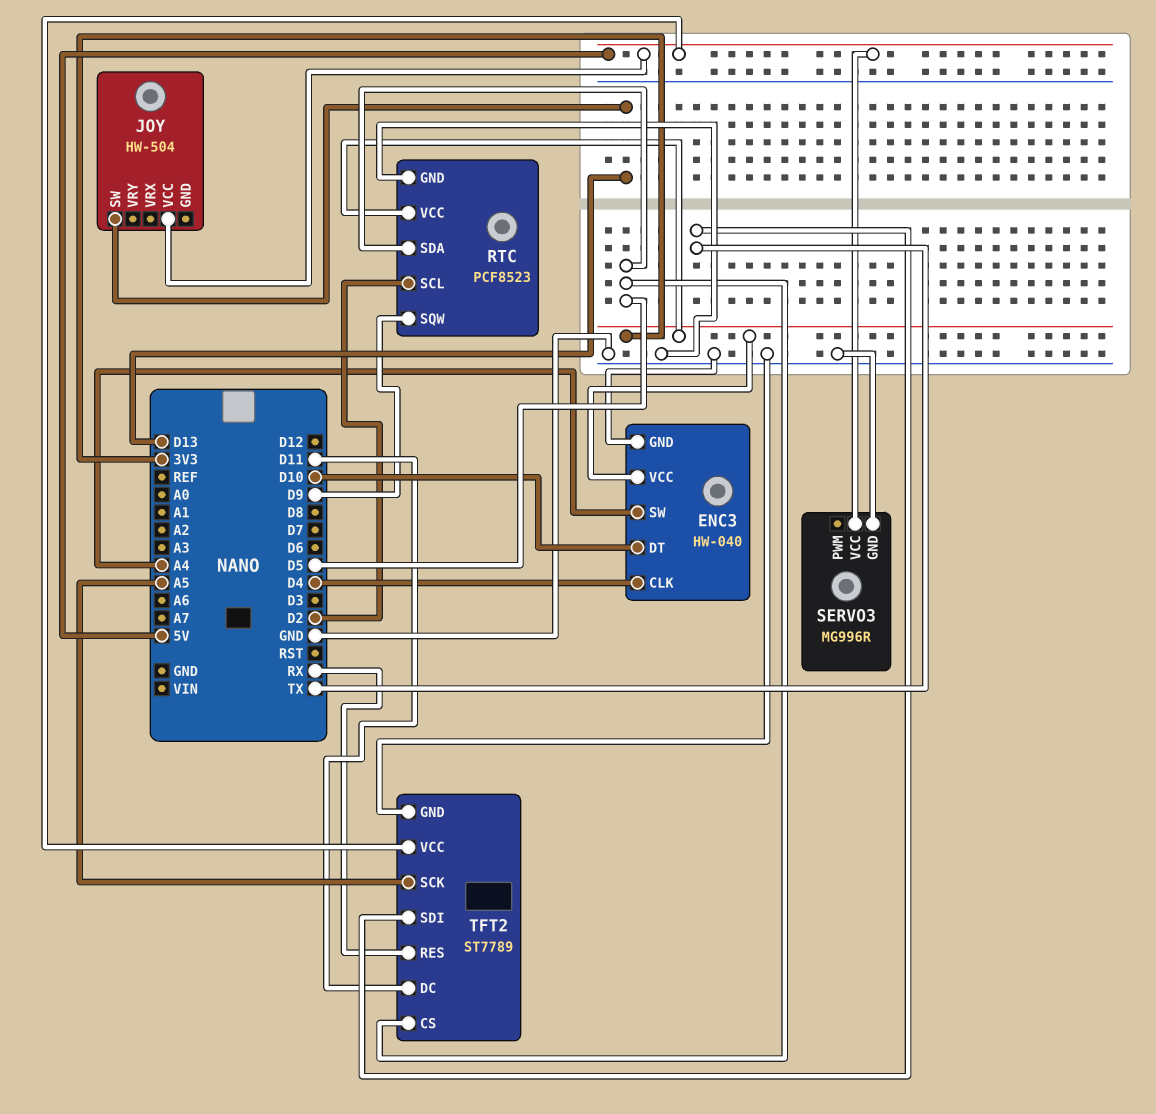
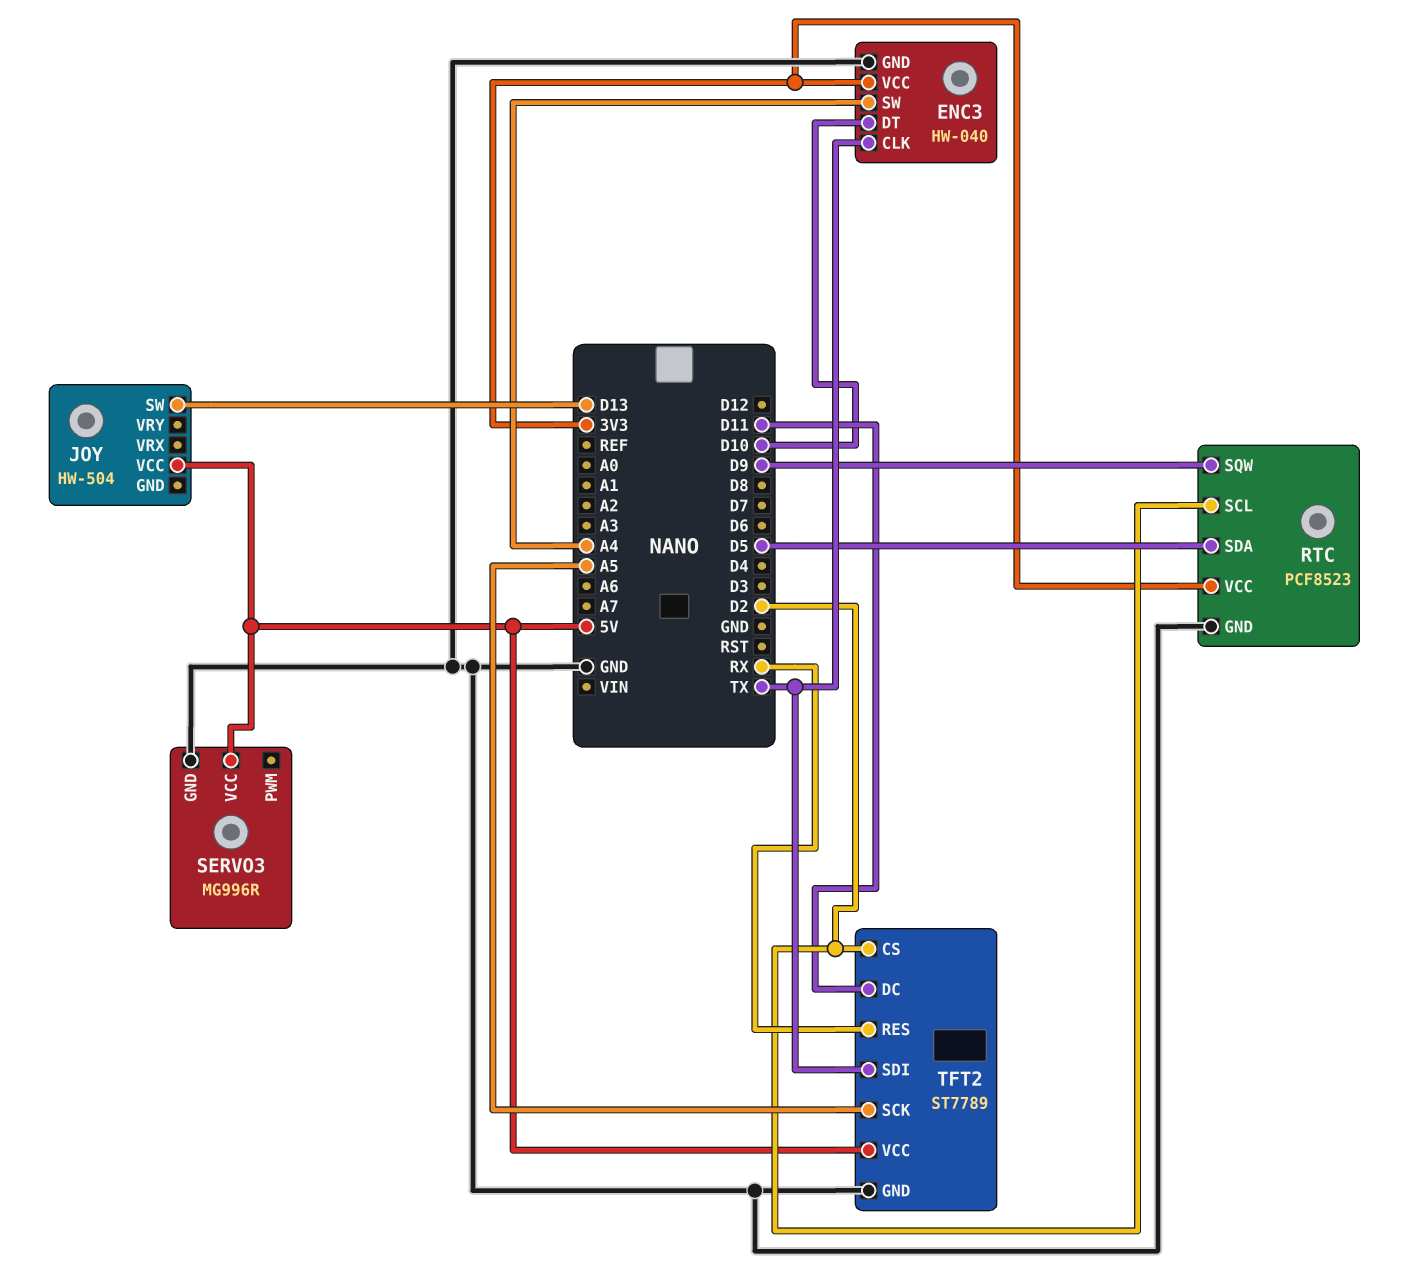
ENC3 pin CLK: D4 -> TX
TFT2 pin CS: D5 -> D2

